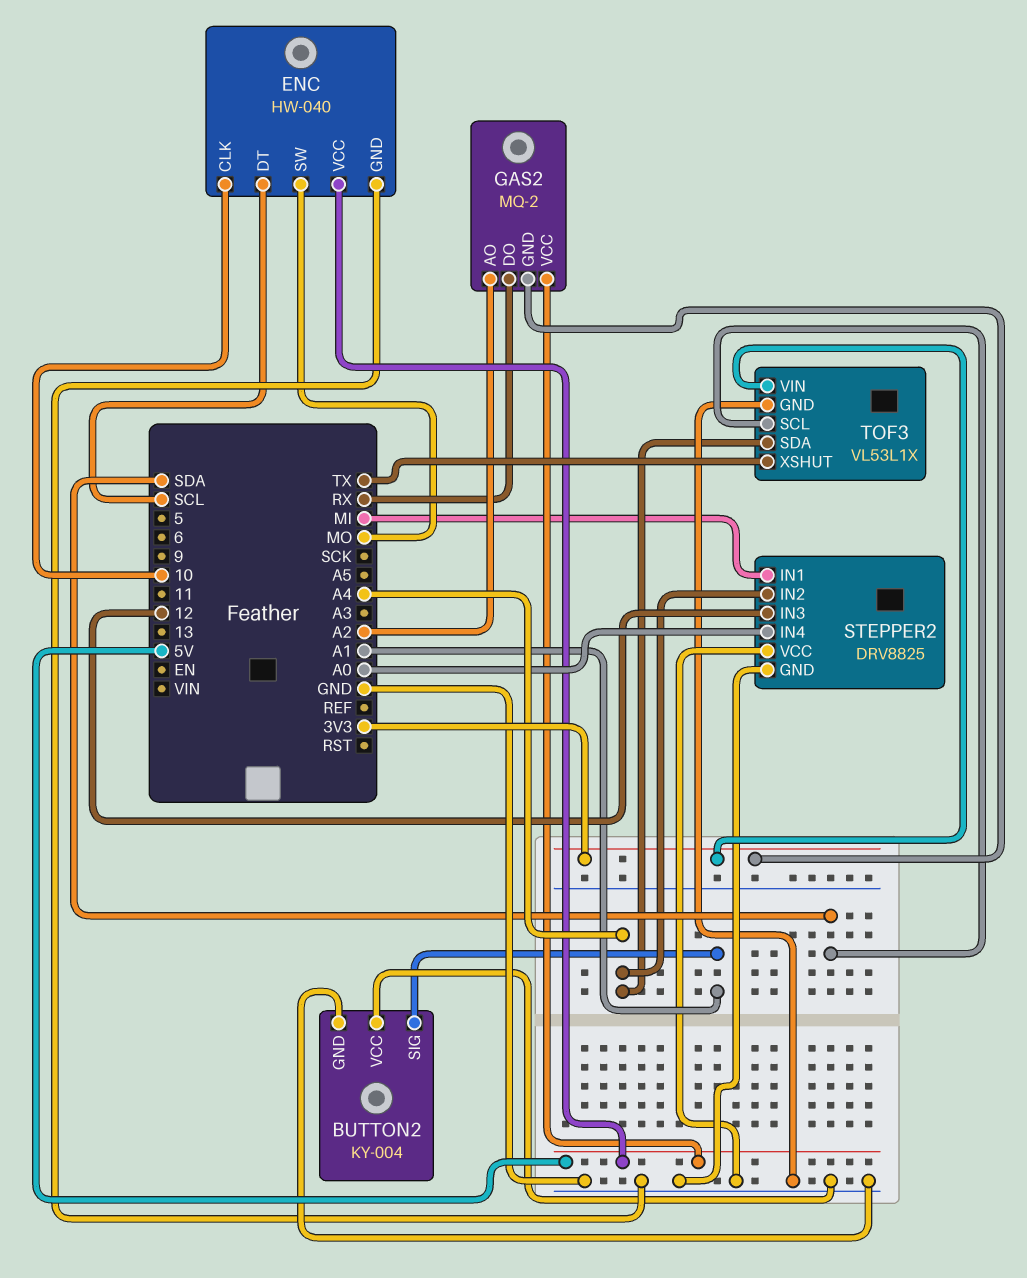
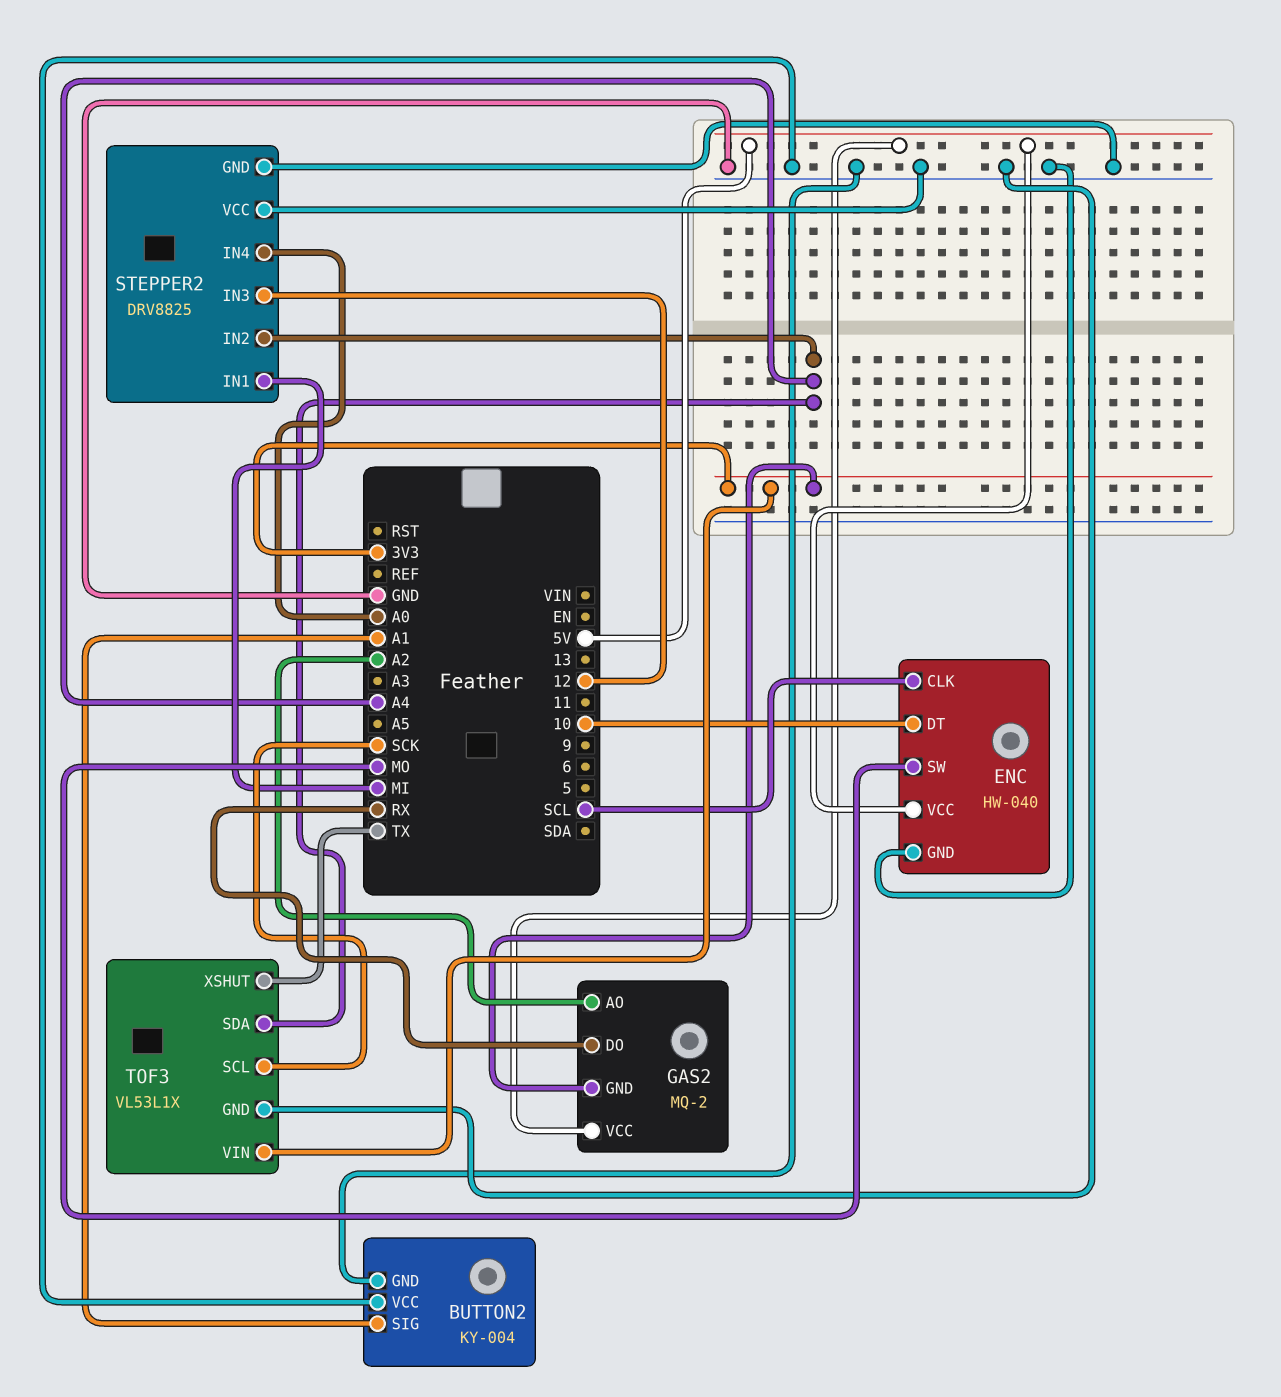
ENC pin CLK: 10 -> SCL
ENC pin DT: SCL -> 10
TOF3 pin SCL: SDA -> SCK

